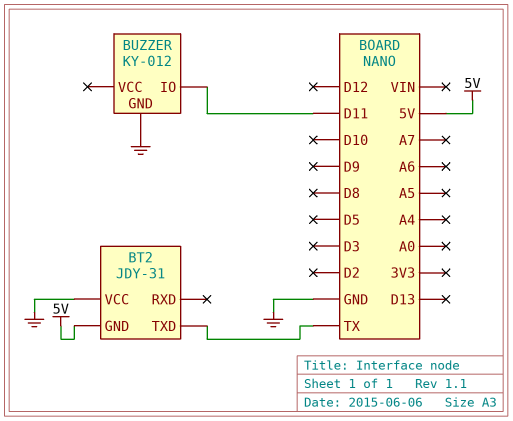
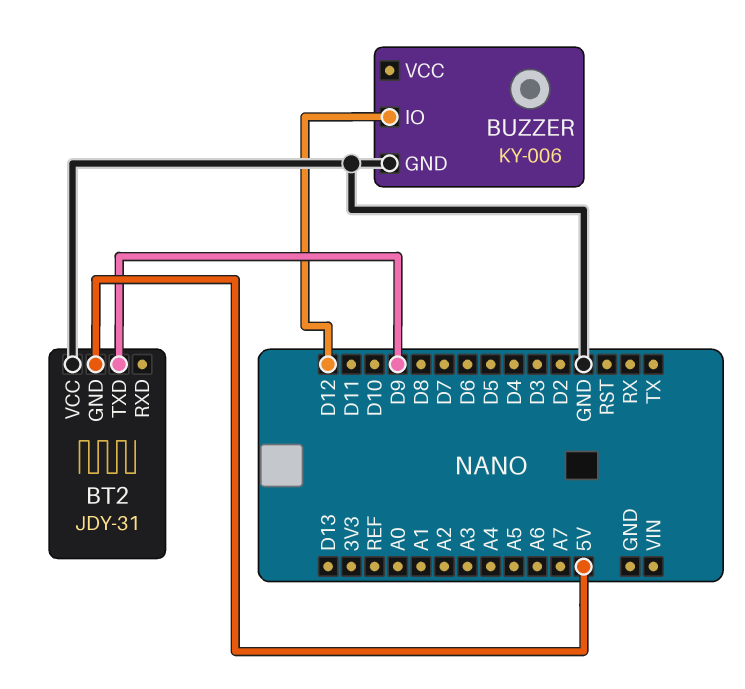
BT2 pin TXD: TX -> D9
BUZZER: KY-012 -> KY-006
BUZZER pin IO: D11 -> D12

